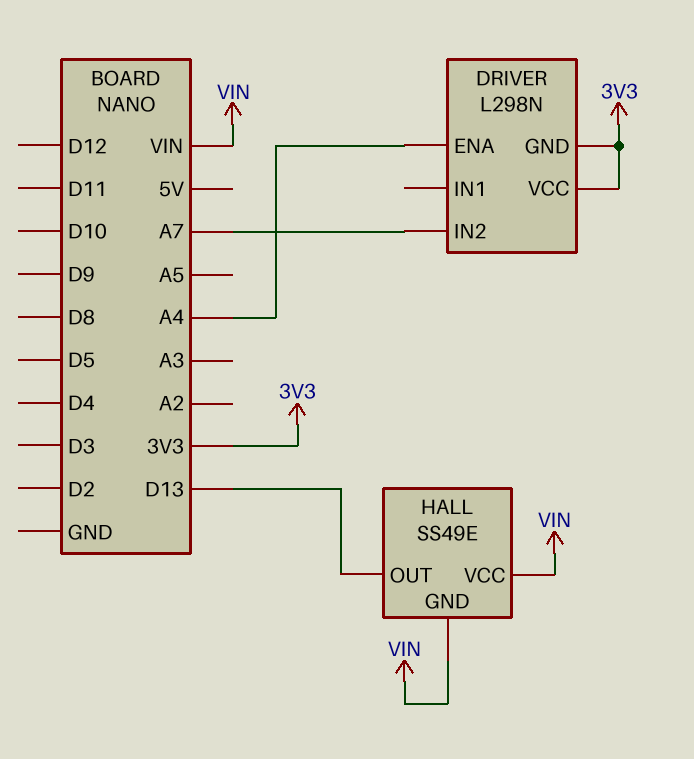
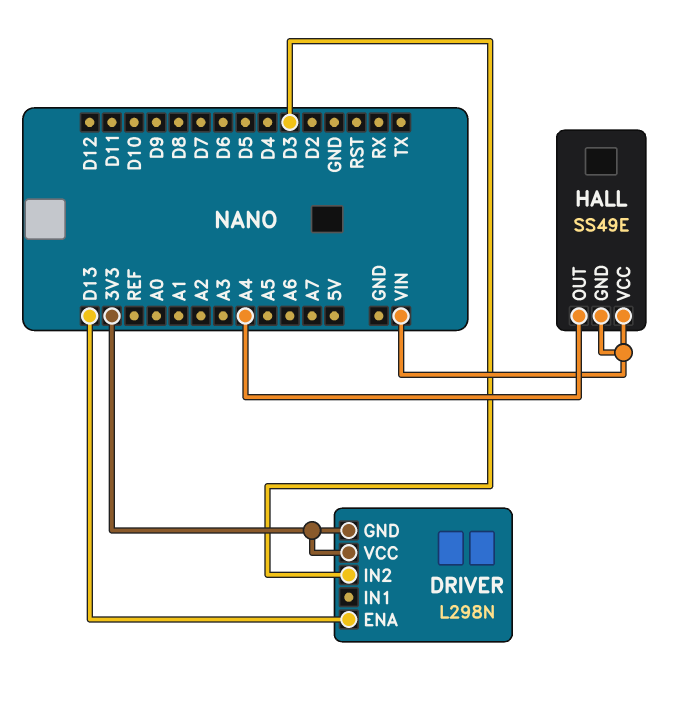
DRIVER pin ENA: A4 -> D13
DRIVER pin IN2: A7 -> D3
HALL pin OUT: D13 -> A4

